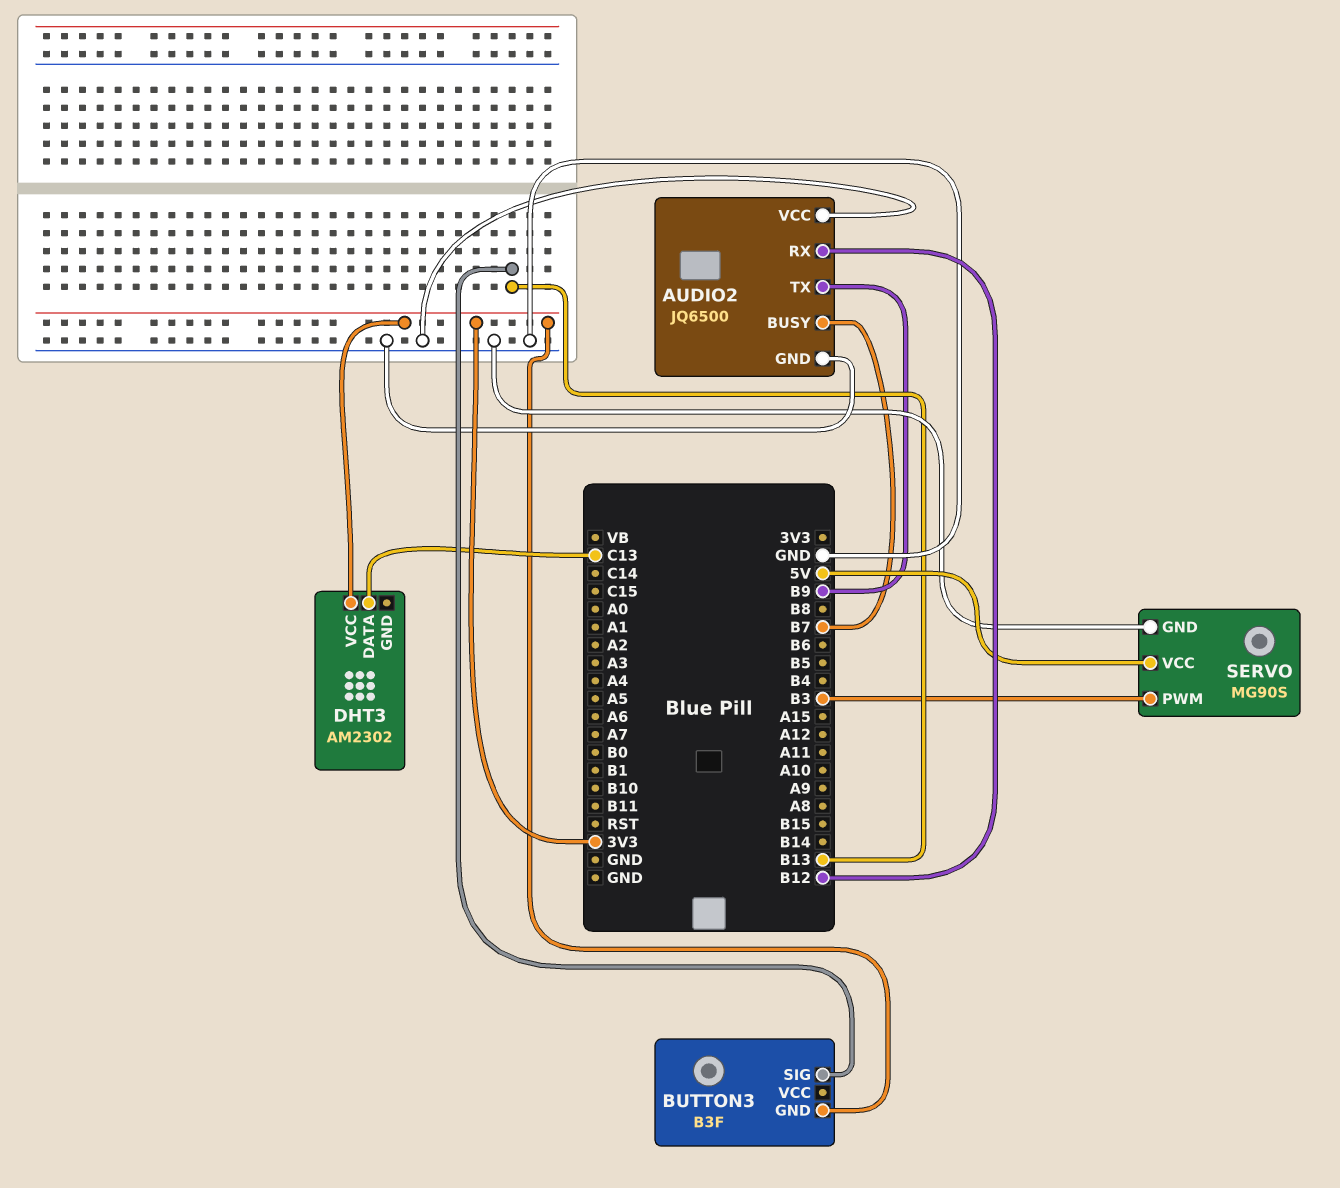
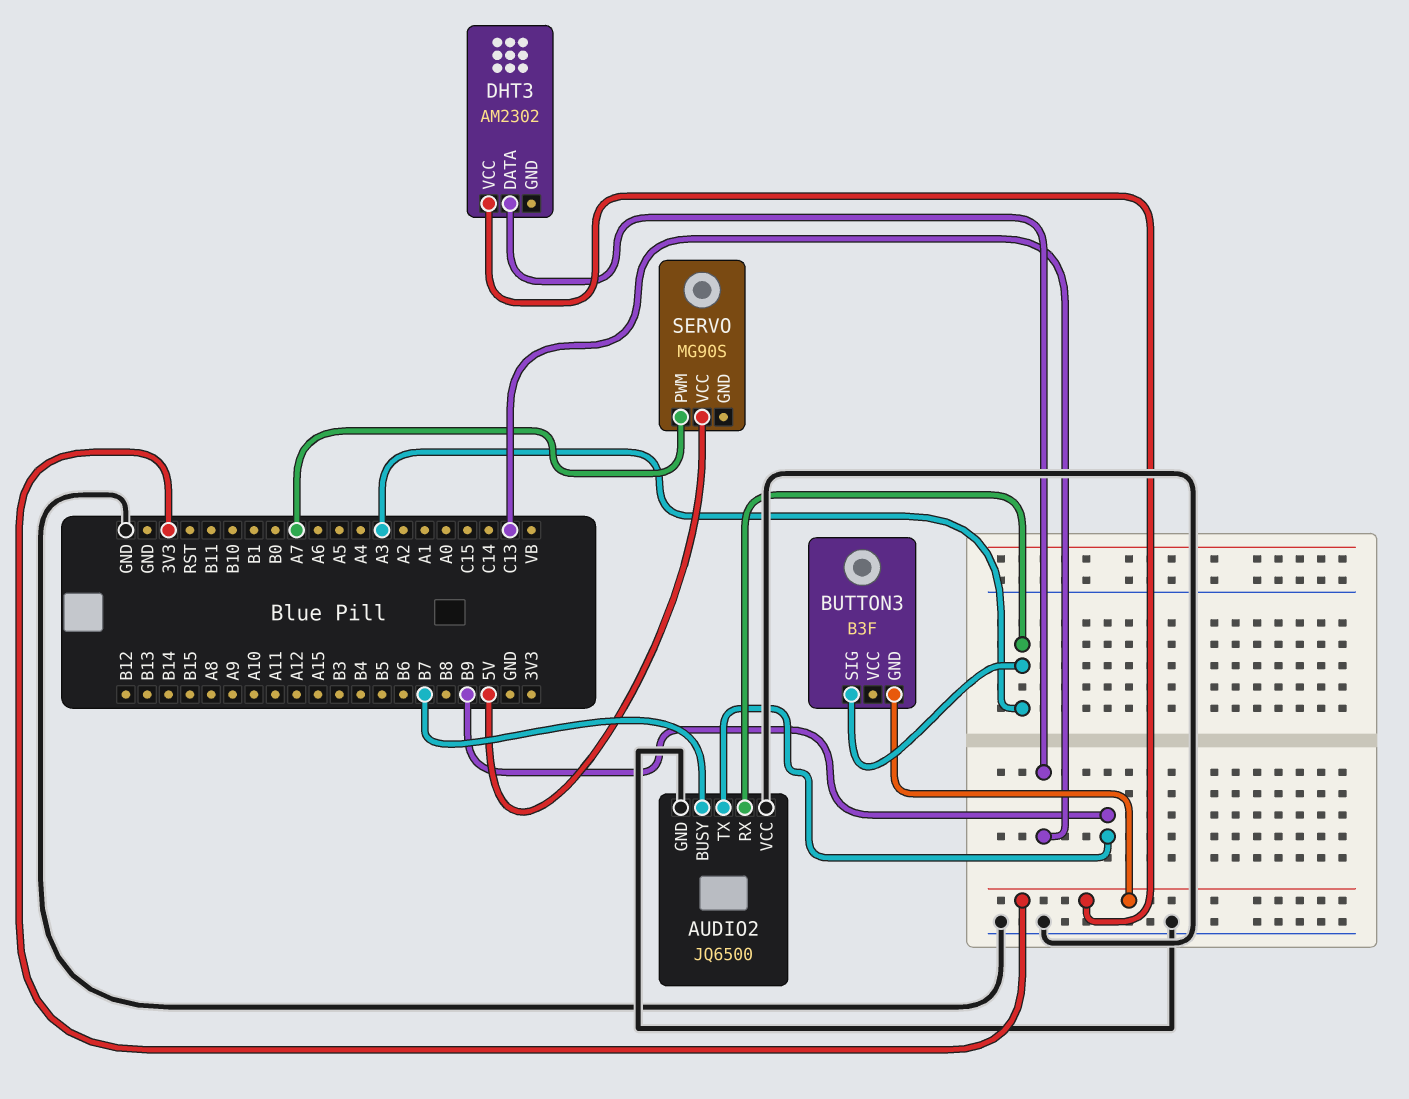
AUDIO2 pin RX: B12 -> A3
BUTTON3 pin SIG: B13 -> A3
SERVO pin GND: GND -> none
SERVO pin PWM: B3 -> A7

